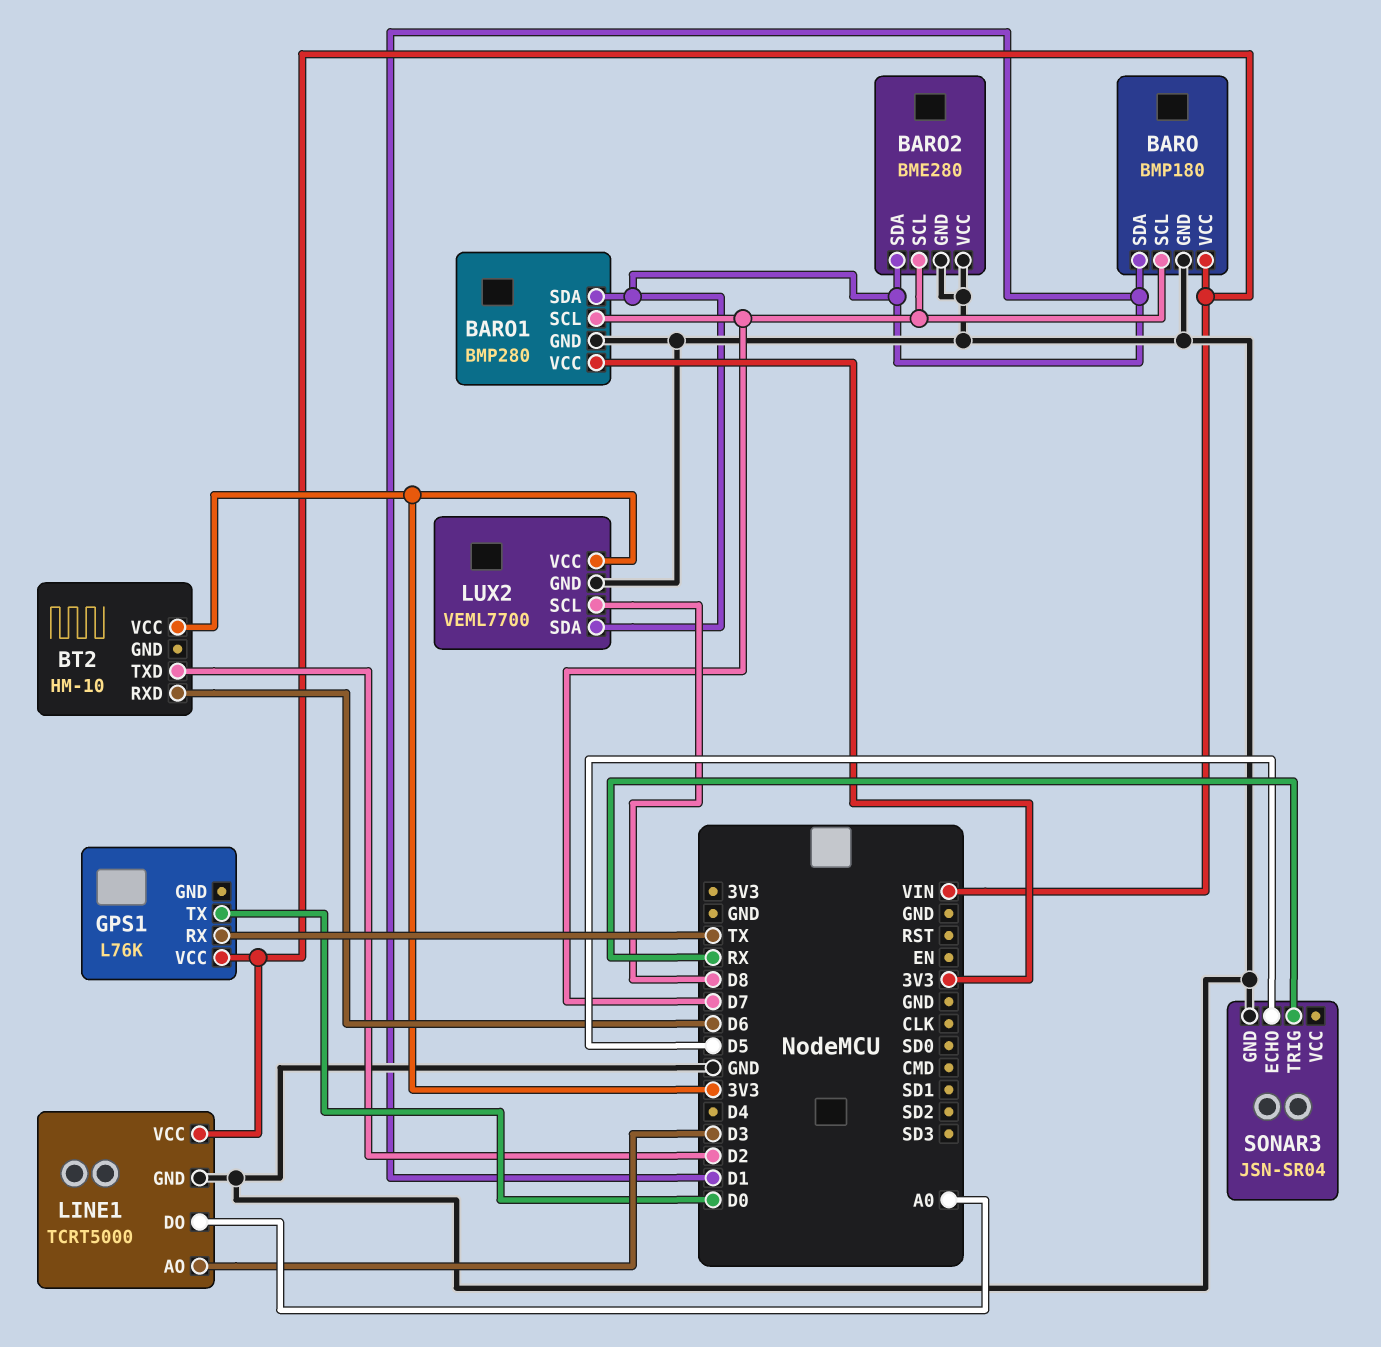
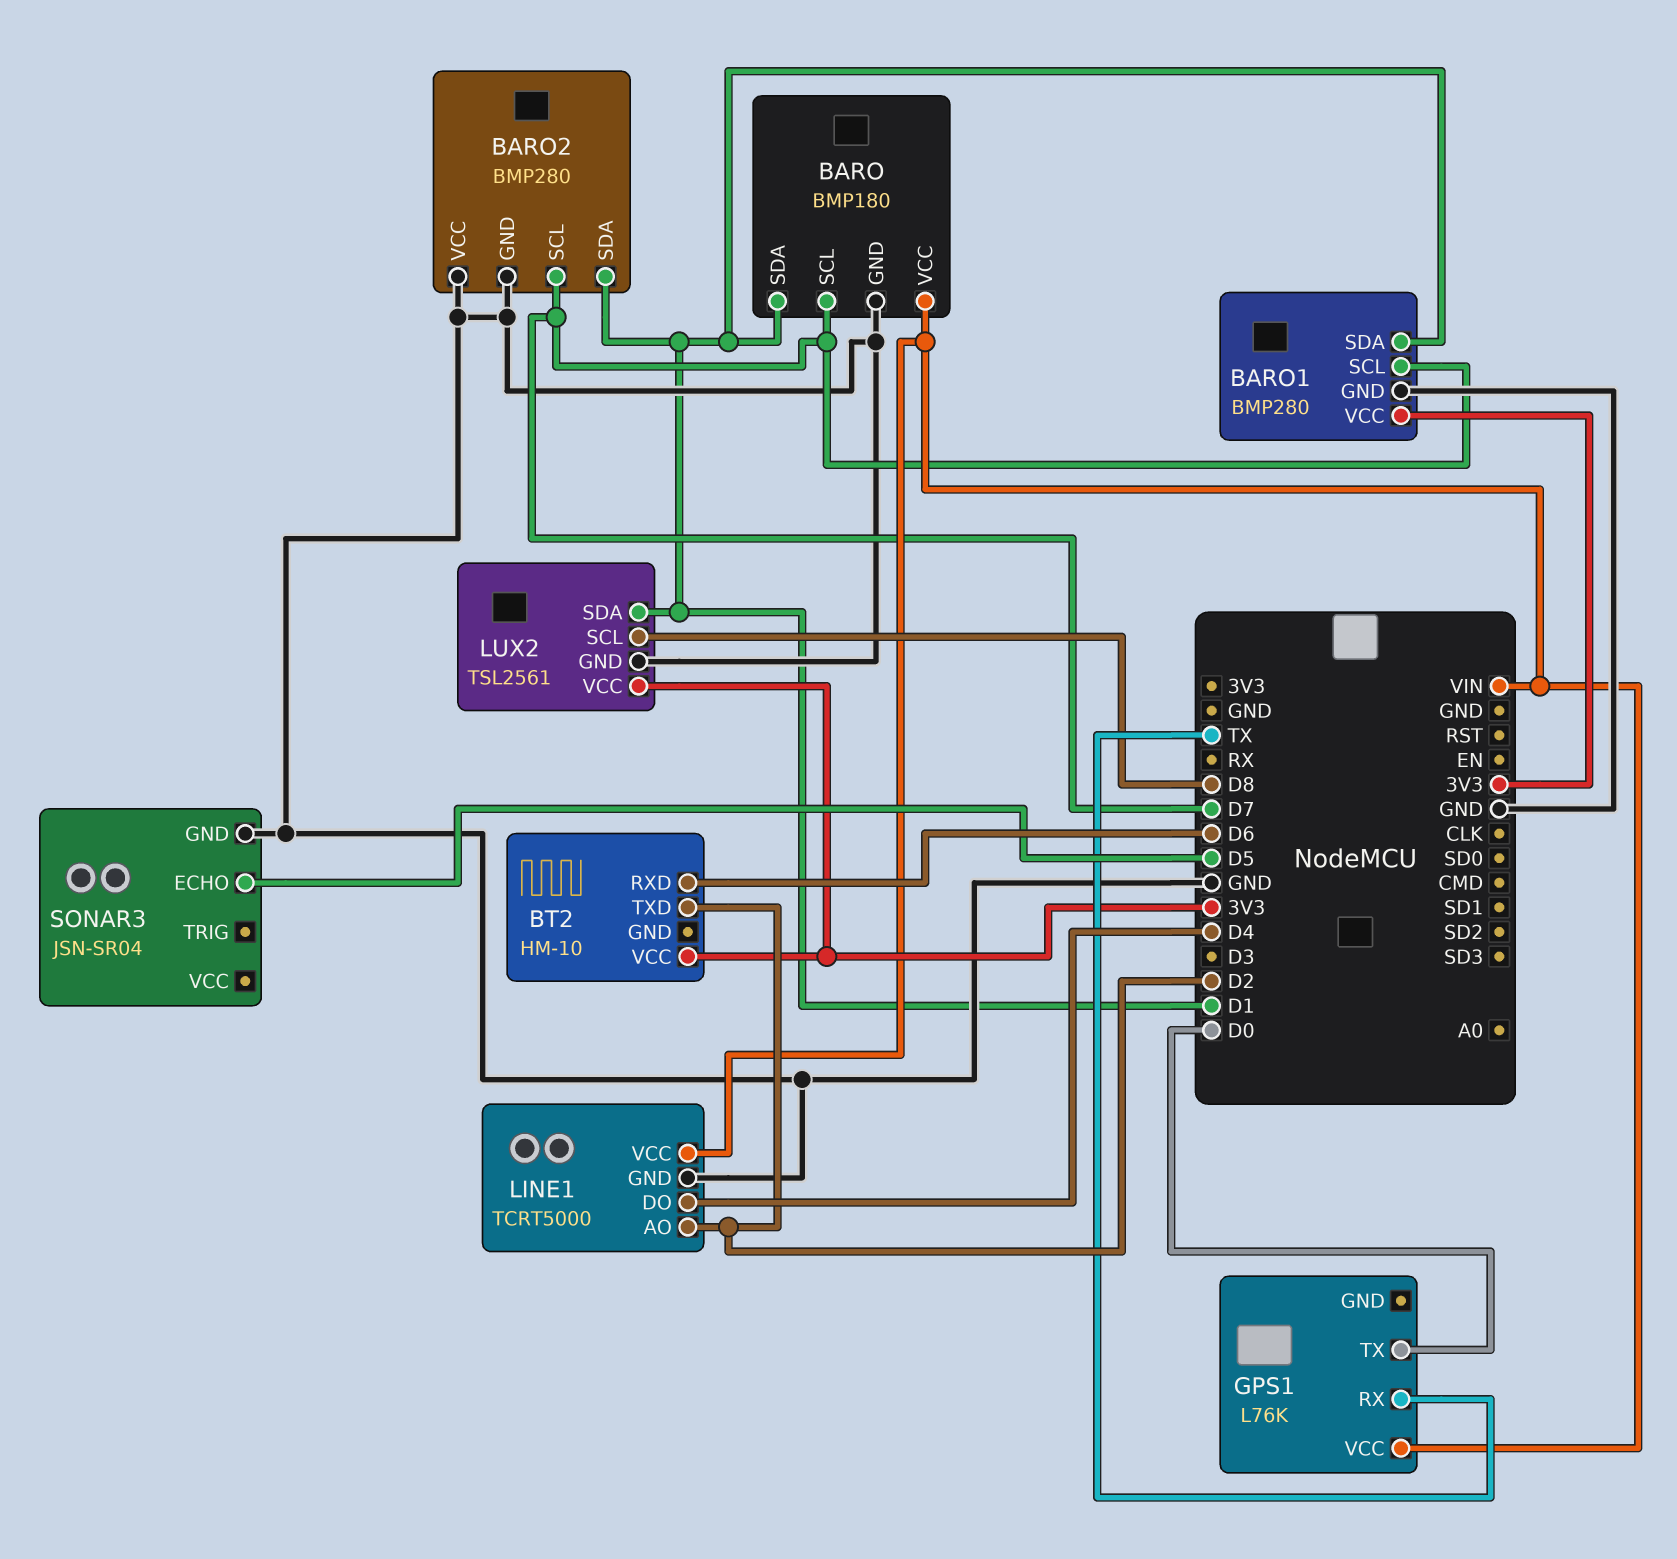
BARO2: BME280 -> BMP280
LINE1 pin AO: D3 -> D2
LINE1 pin DO: A0 -> D4
LUX2: VEML7700 -> TSL2561
SONAR3 pin TRIG: RX -> none

